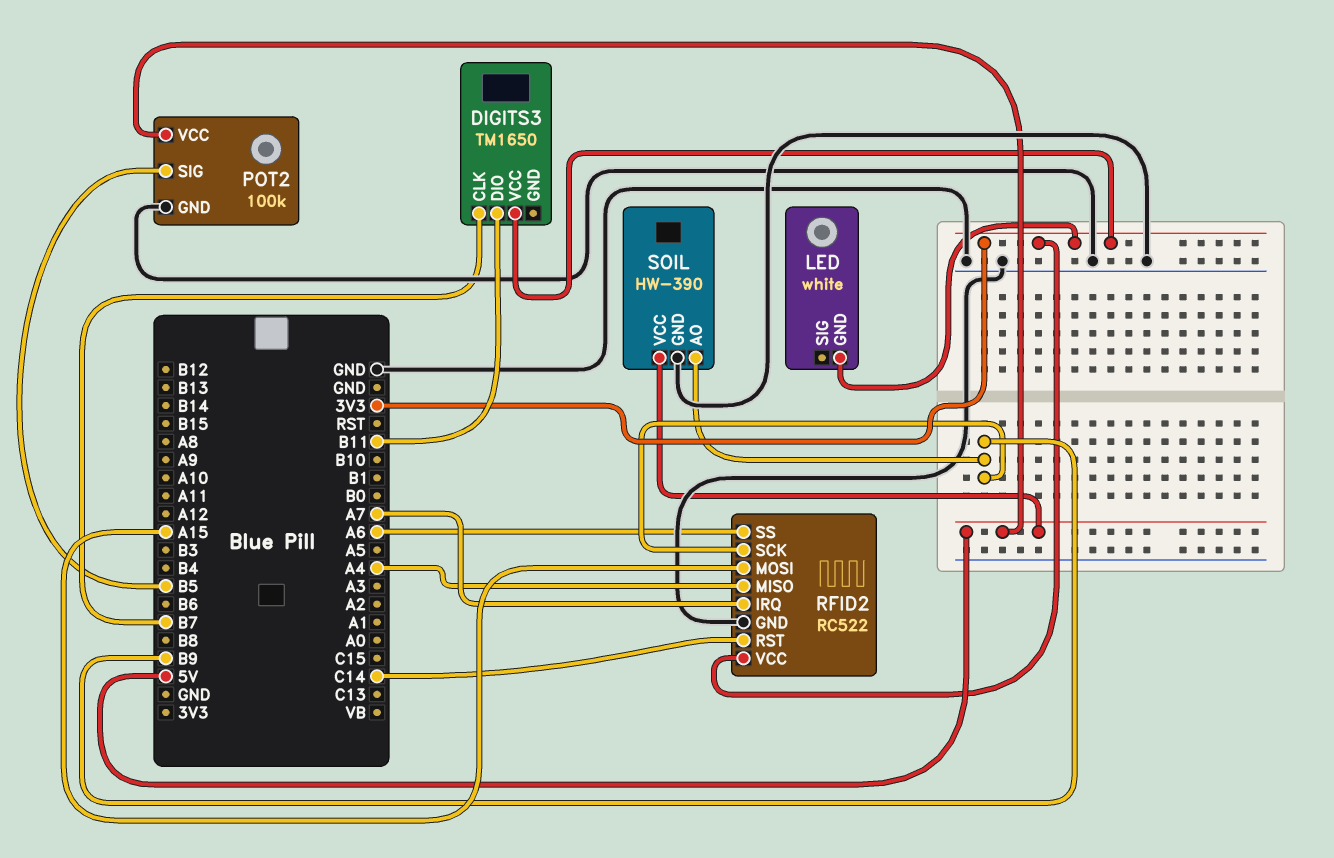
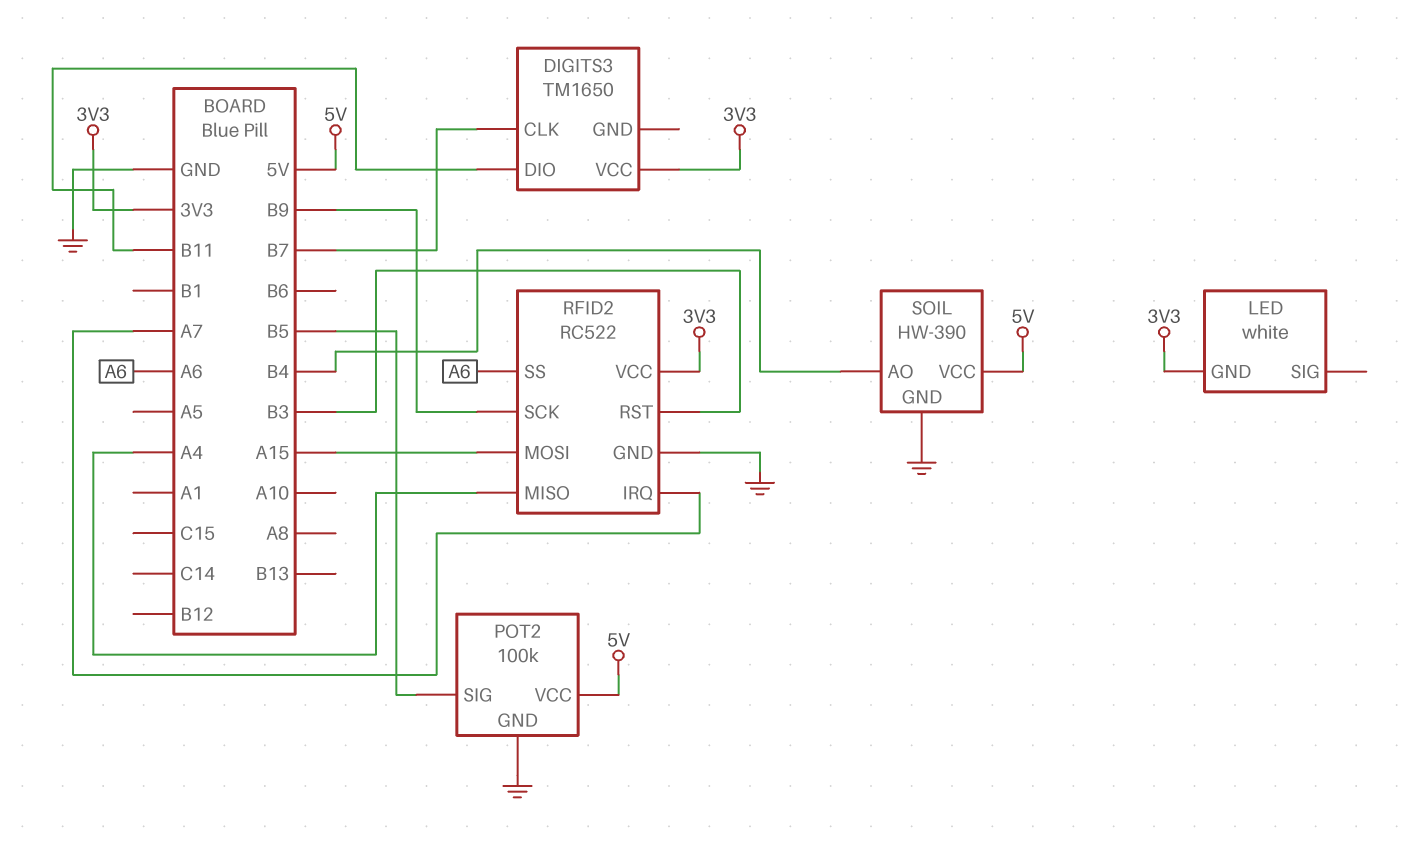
RFID2 pin RST: C14 -> B3
SOIL pin AO: B9 -> B4

